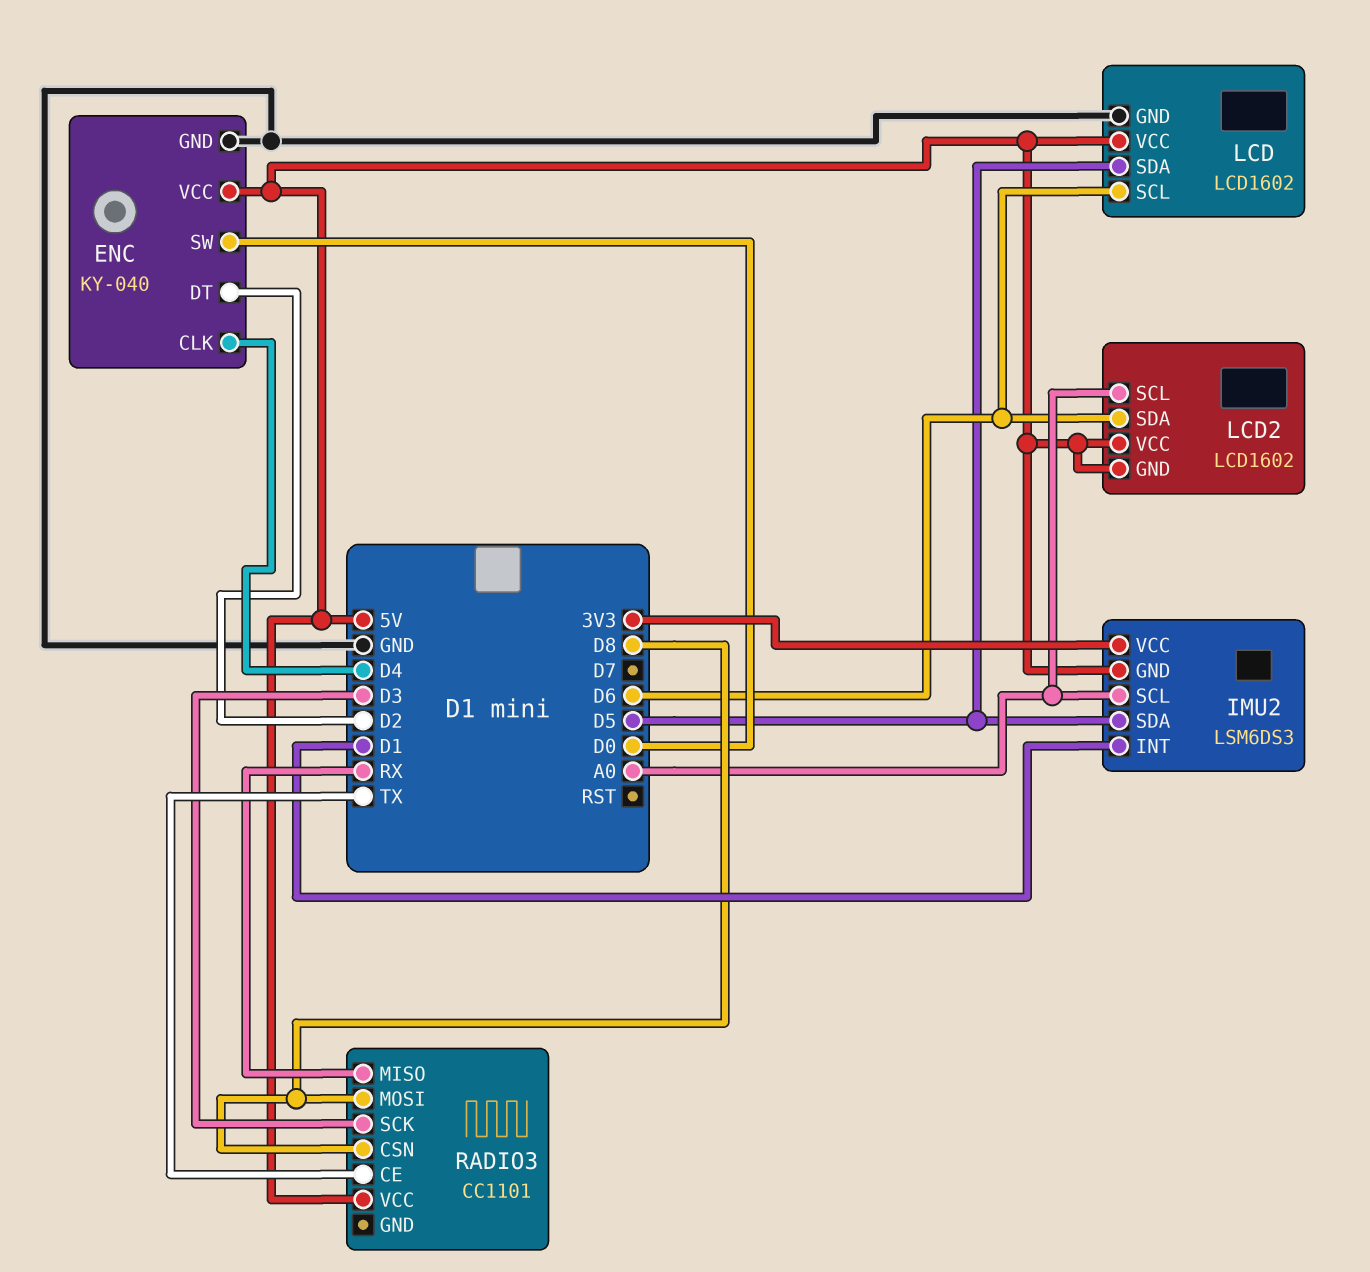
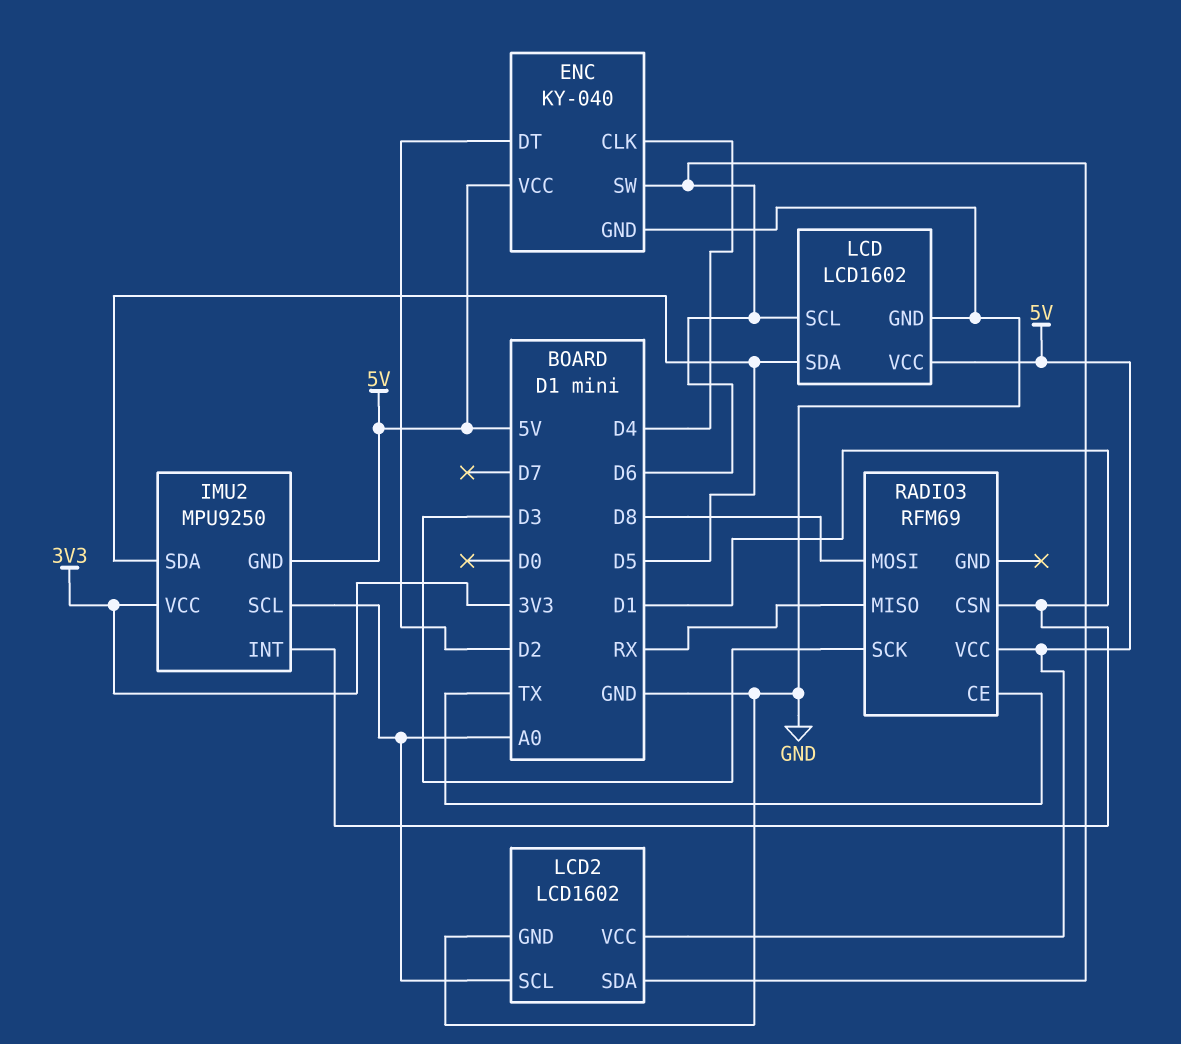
ENC pin SW: D0 -> D6
IMU2: LSM6DS3 -> MPU9250
LCD2 pin GND: 5V -> GND
RADIO3: CC1101 -> RFM69
RADIO3 pin CSN: D8 -> D1

